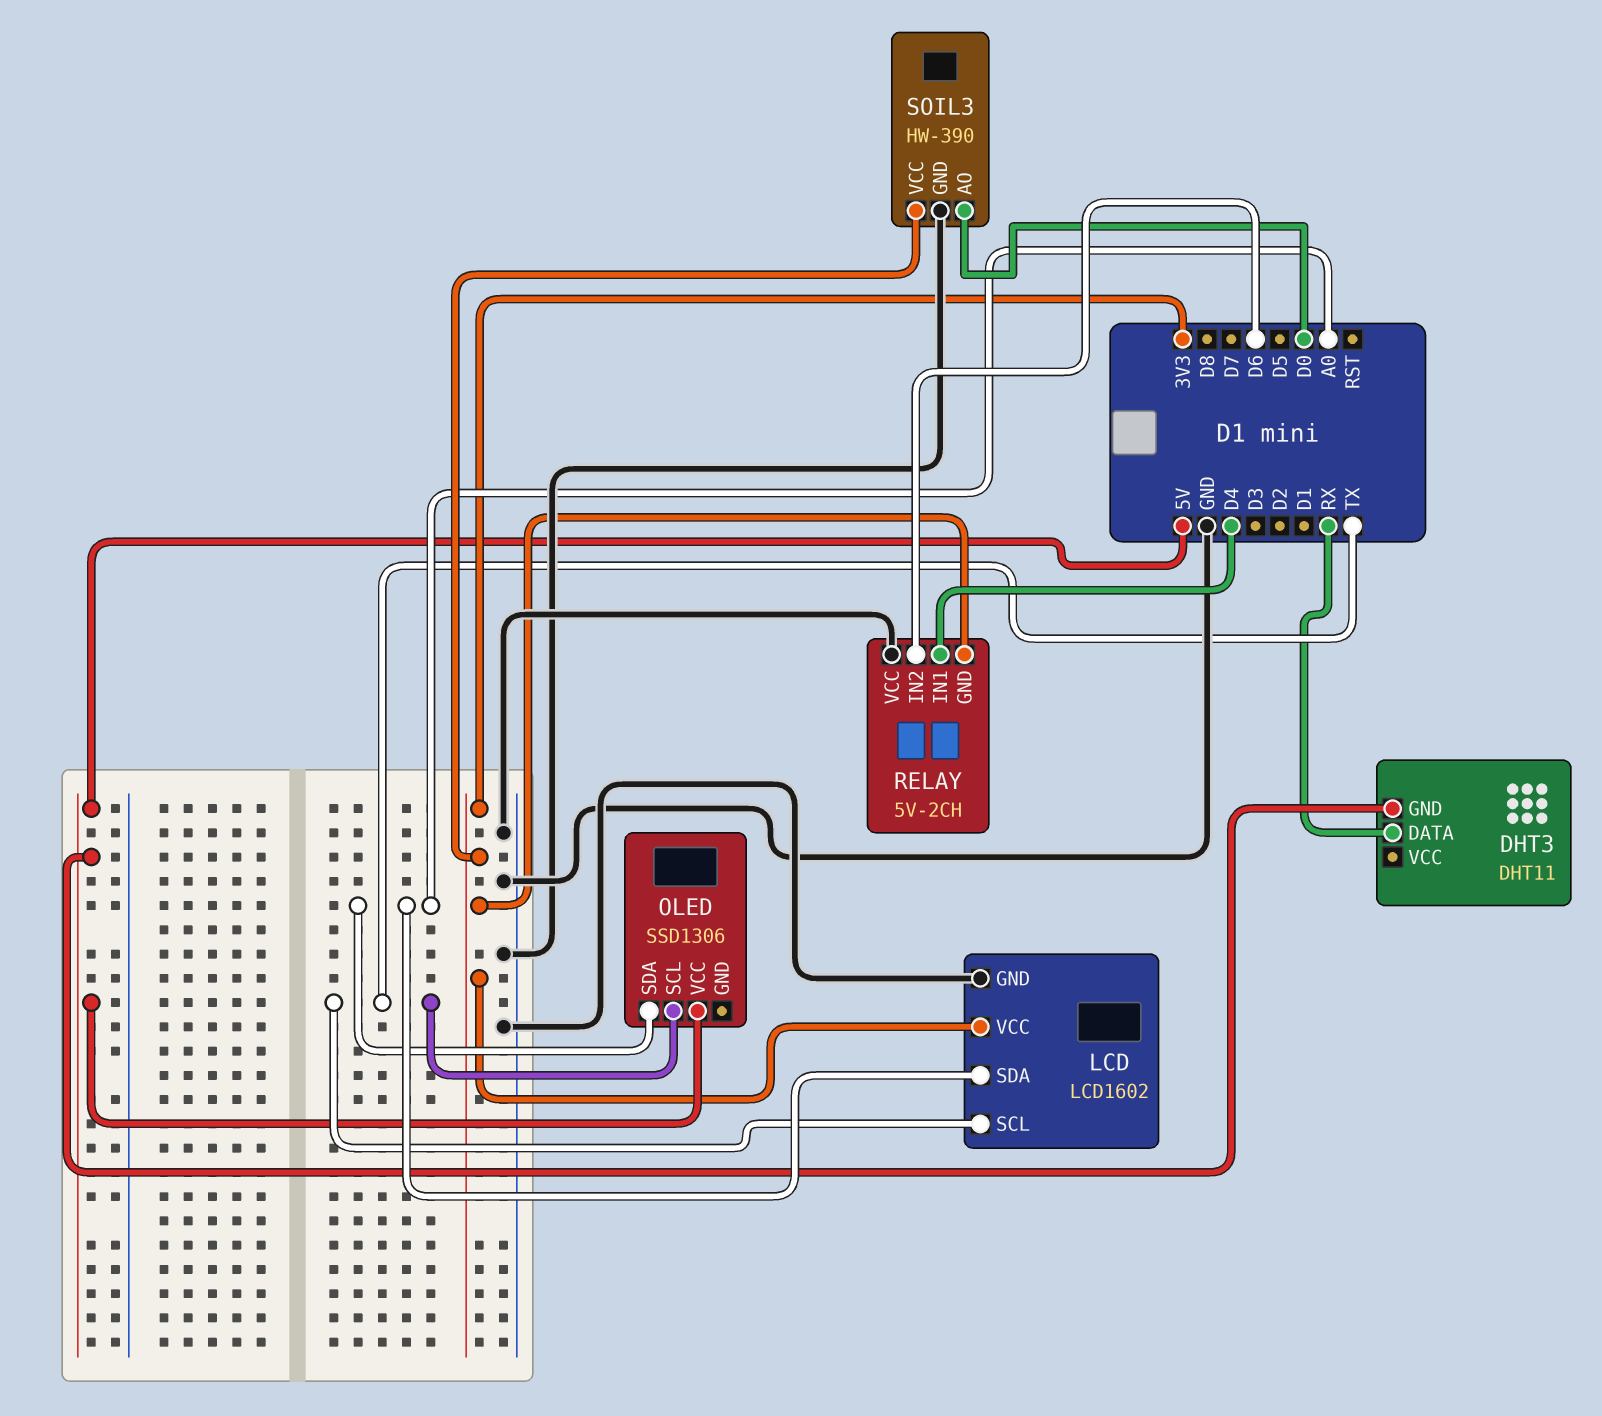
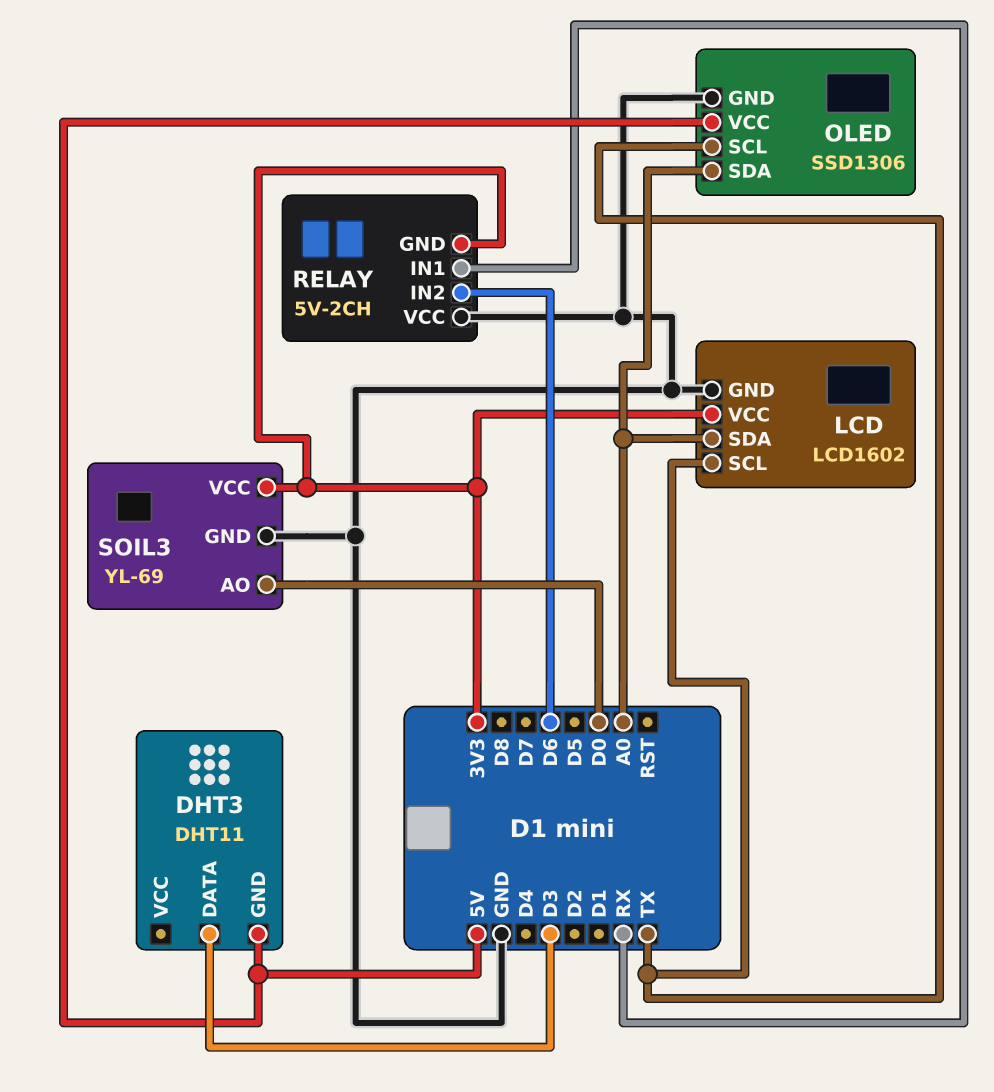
DHT3 pin DATA: RX -> D3
OLED pin GND: none -> GND
RELAY pin IN1: D4 -> RX
SOIL3: HW-390 -> YL-69

